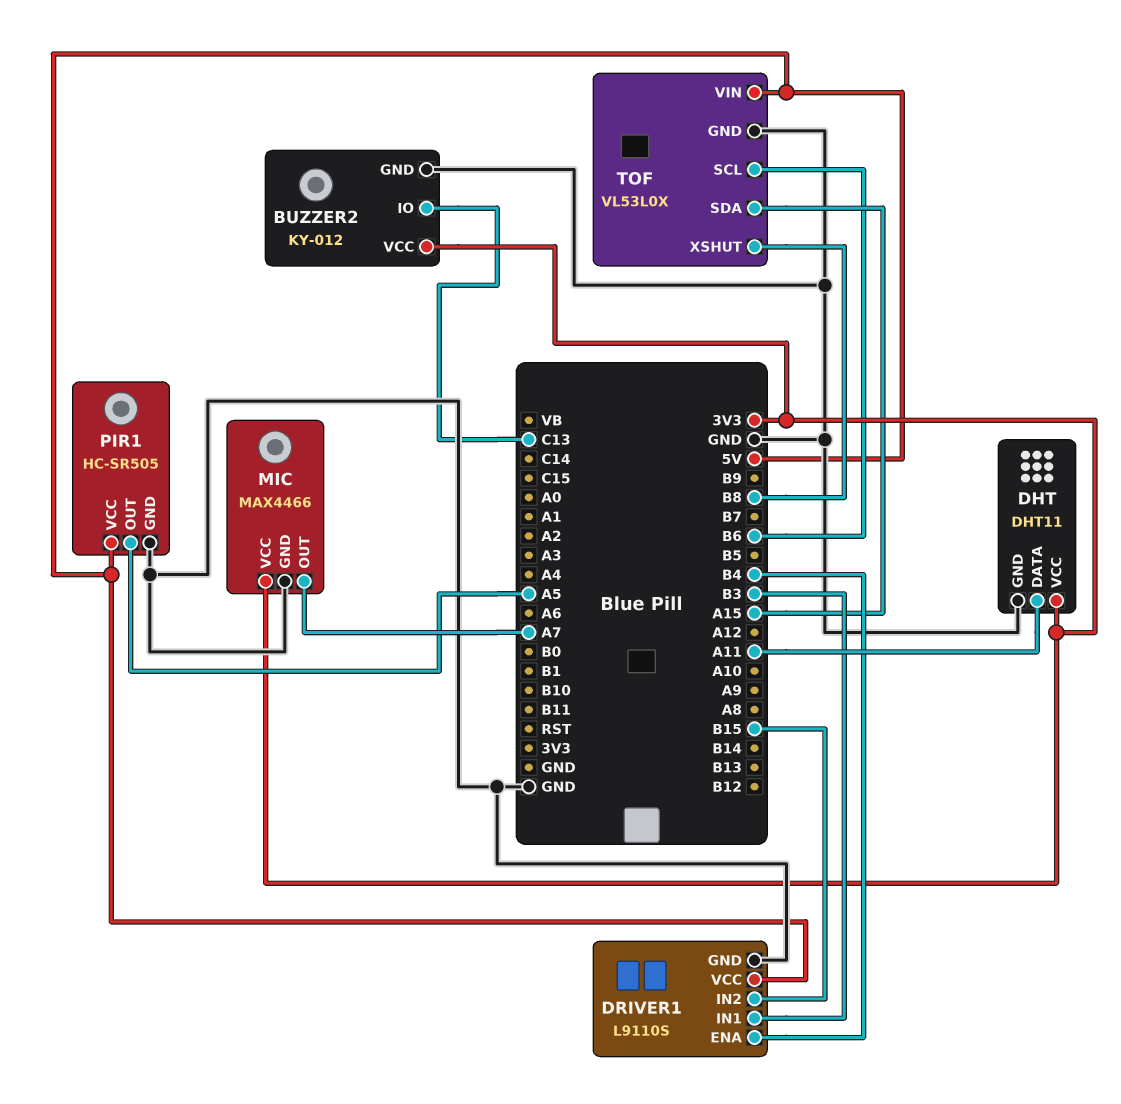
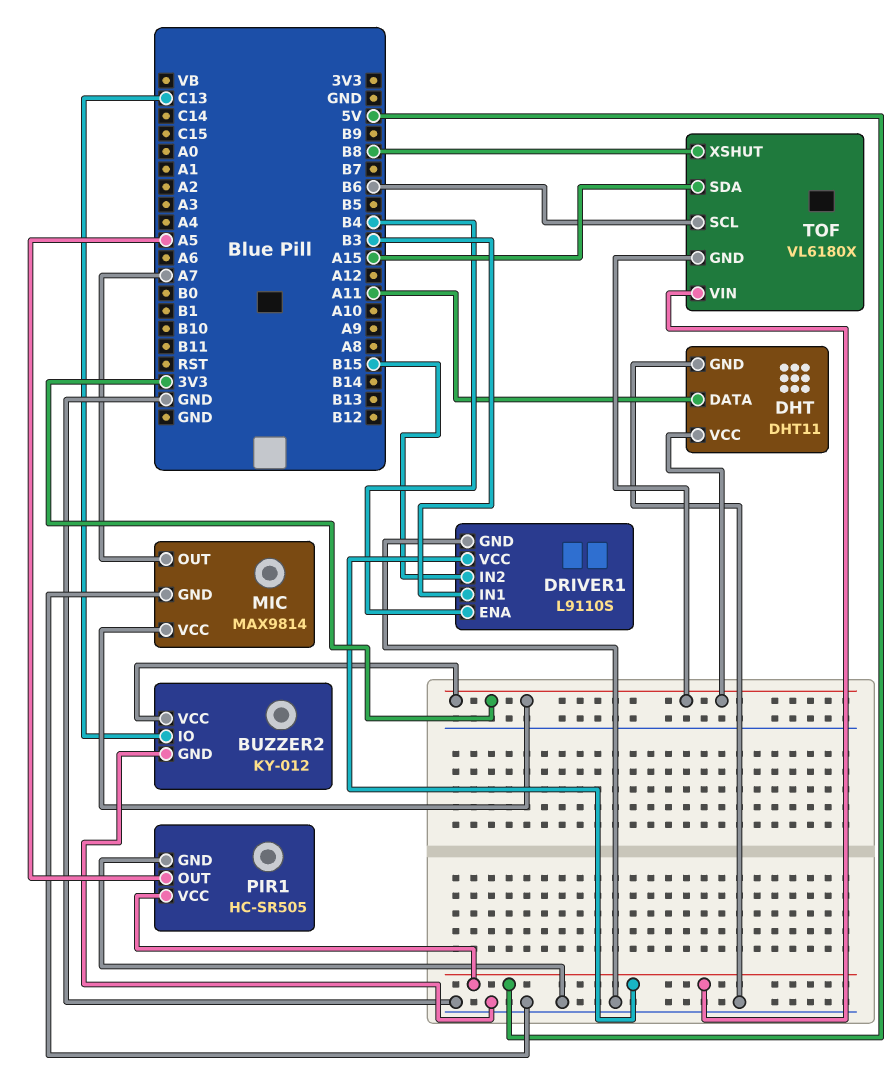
MIC: MAX4466 -> MAX9814
TOF: VL53L0X -> VL6180X
TOF pin GND: GND -> 3V3

